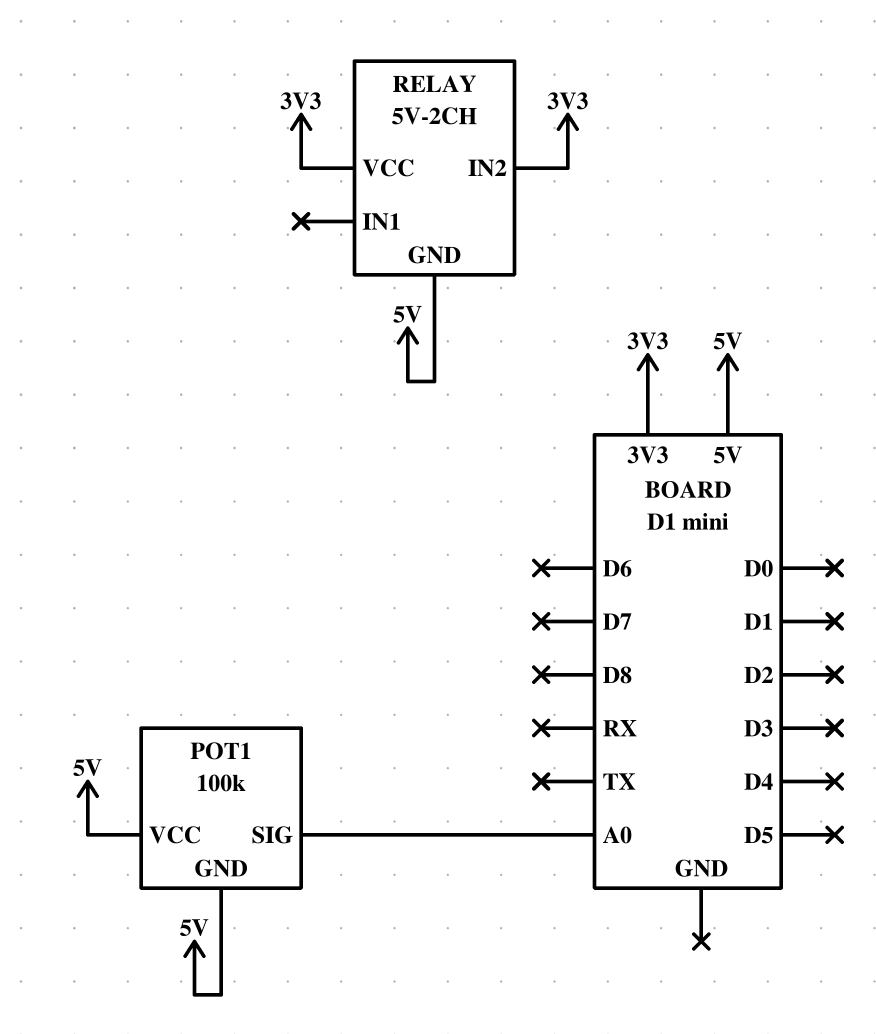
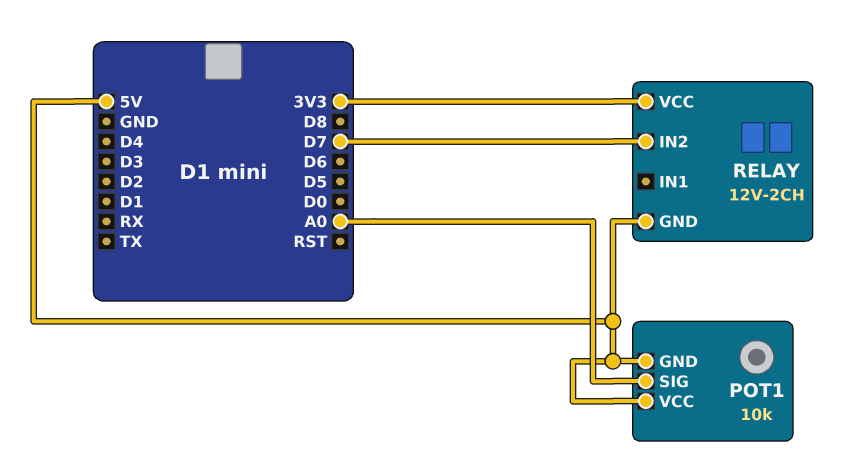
POT1: 100k -> 10k
RELAY: 5V-2CH -> 12V-2CH
RELAY pin IN2: 3V3 -> D7

